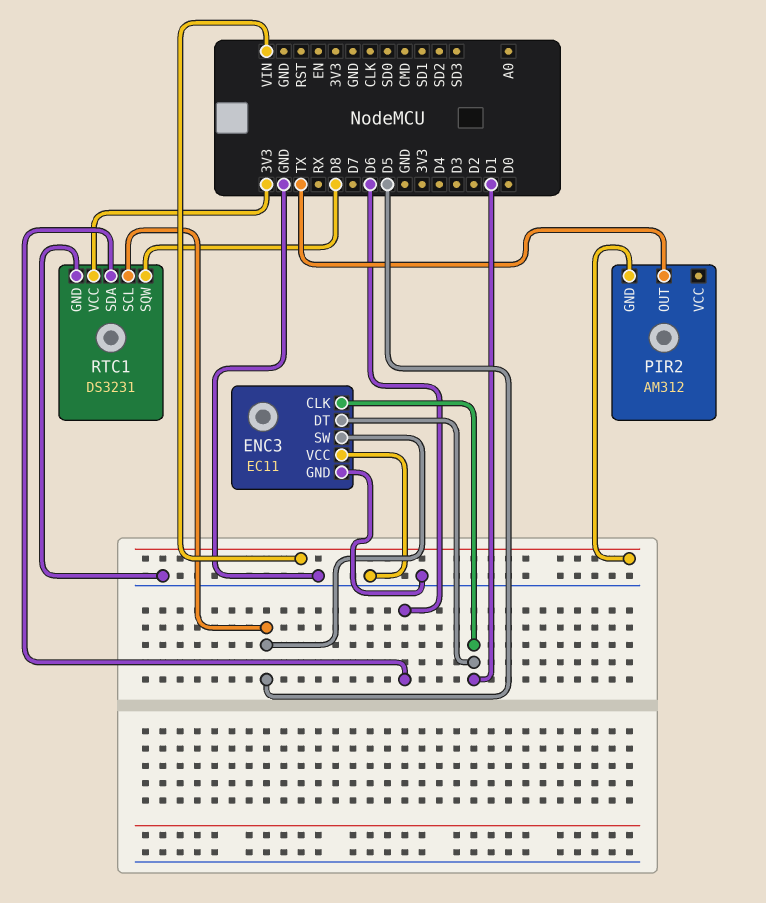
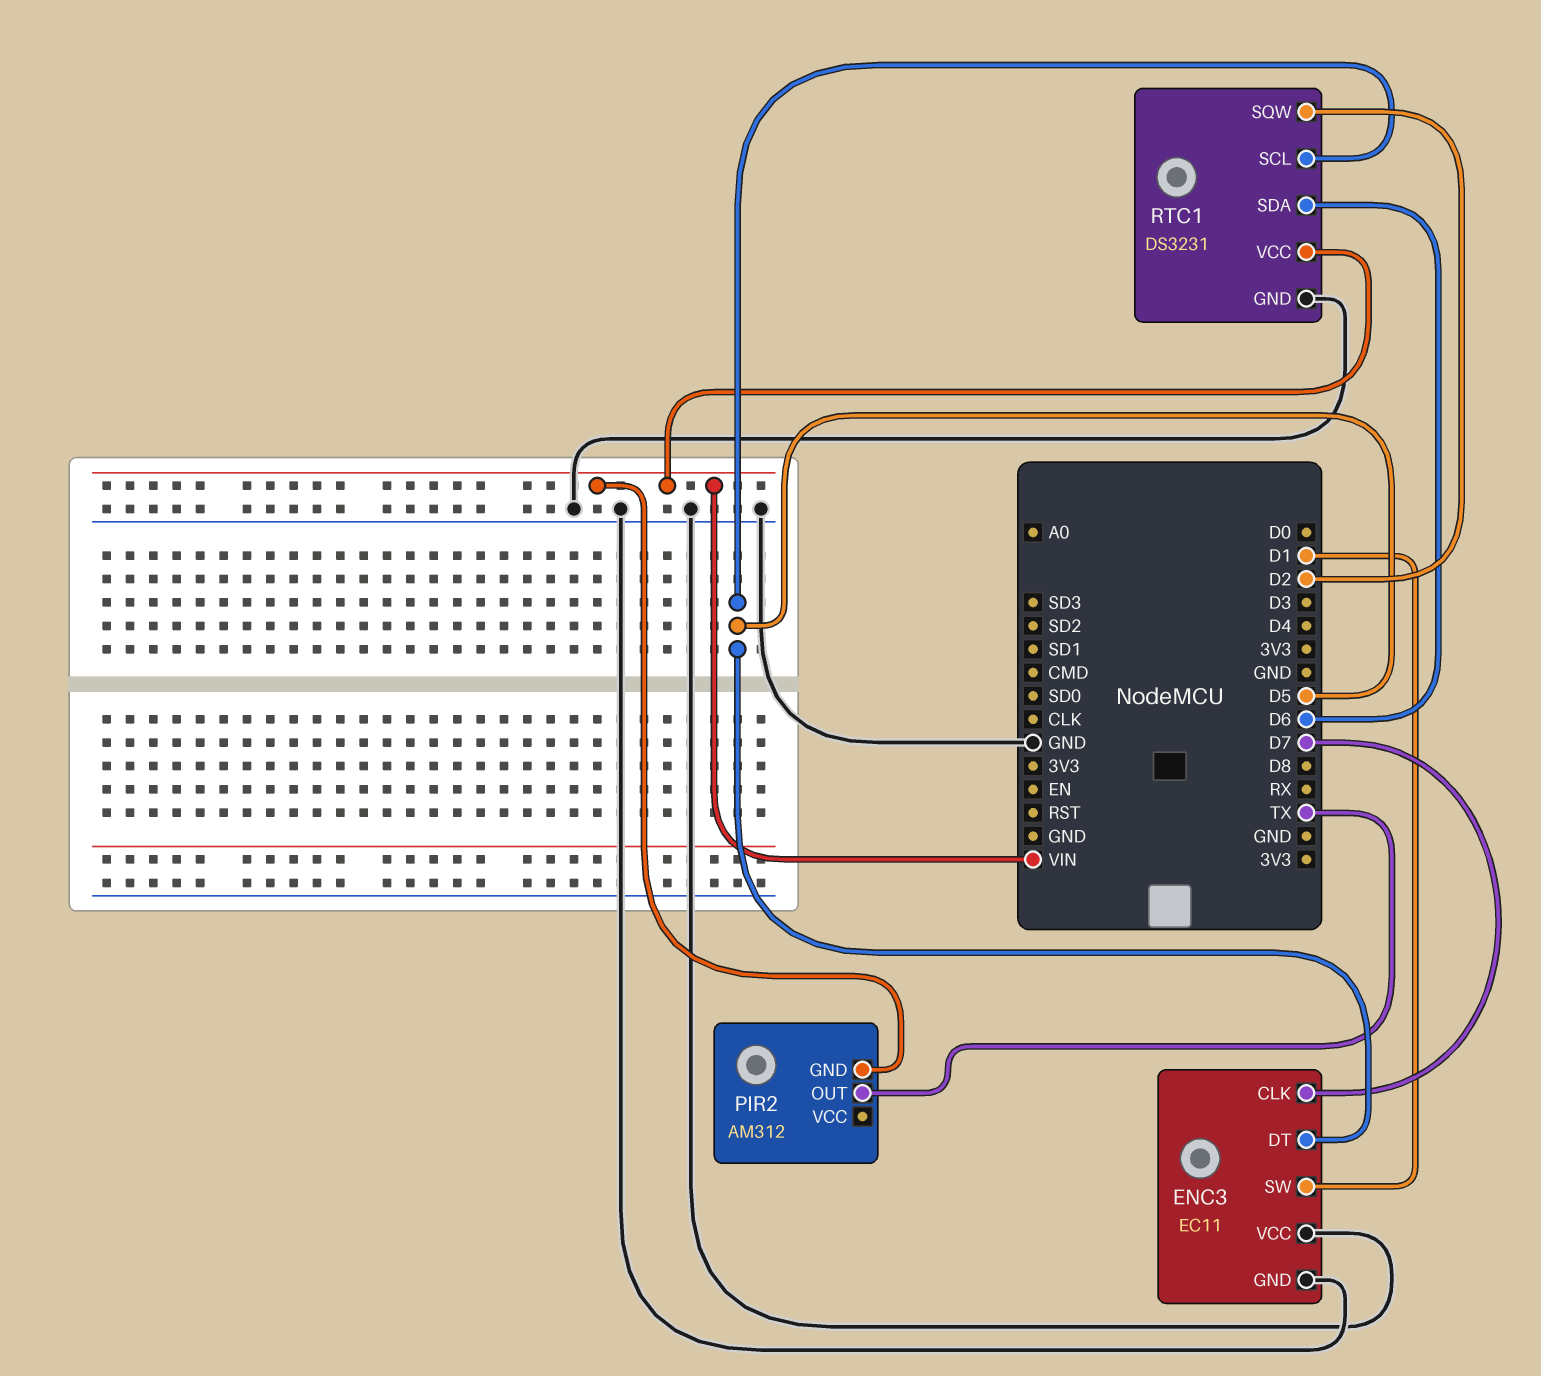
ENC3 pin CLK: D1 -> D7
ENC3 pin DT: D1 -> D5
ENC3 pin SW: D5 -> D1
RTC1 pin SQW: D8 -> D2
RTC1 pin VCC: 3V3 -> VIN

